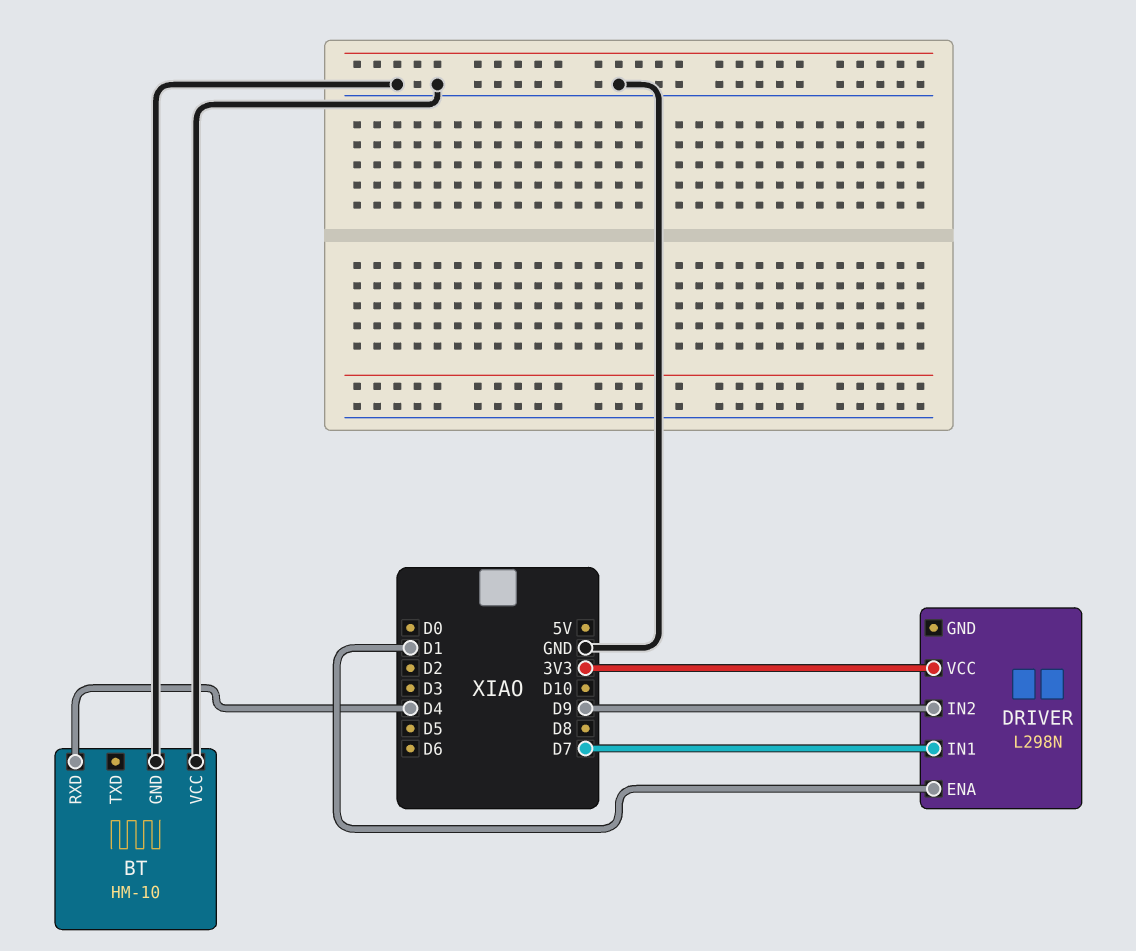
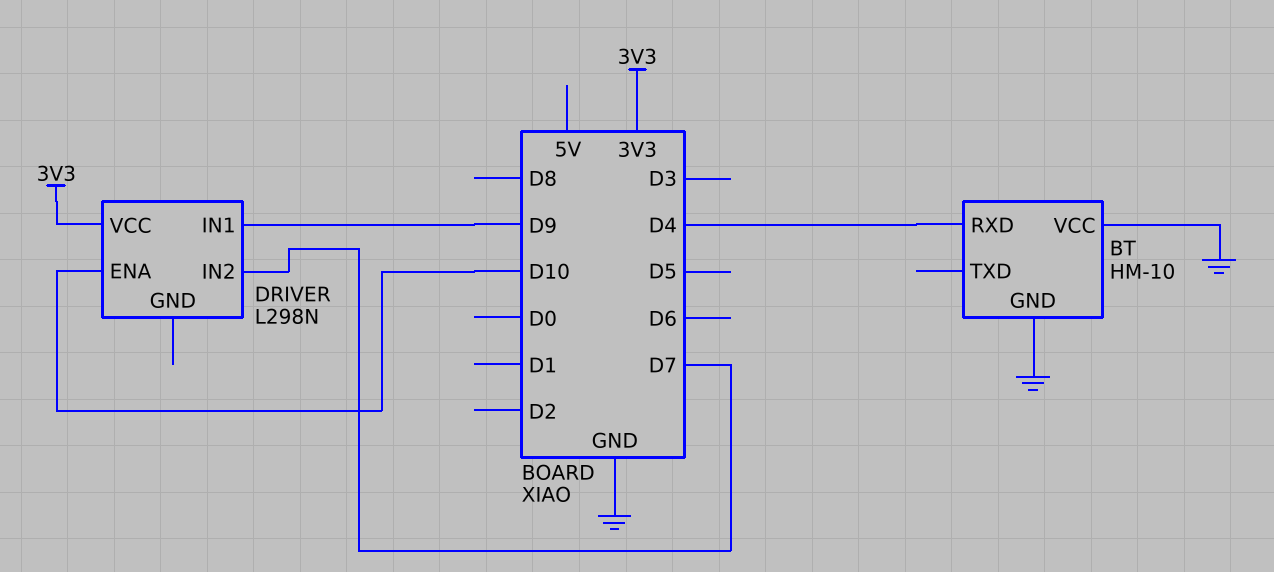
DRIVER pin ENA: D1 -> D10
DRIVER pin IN1: D7 -> D9
DRIVER pin IN2: D9 -> D7

